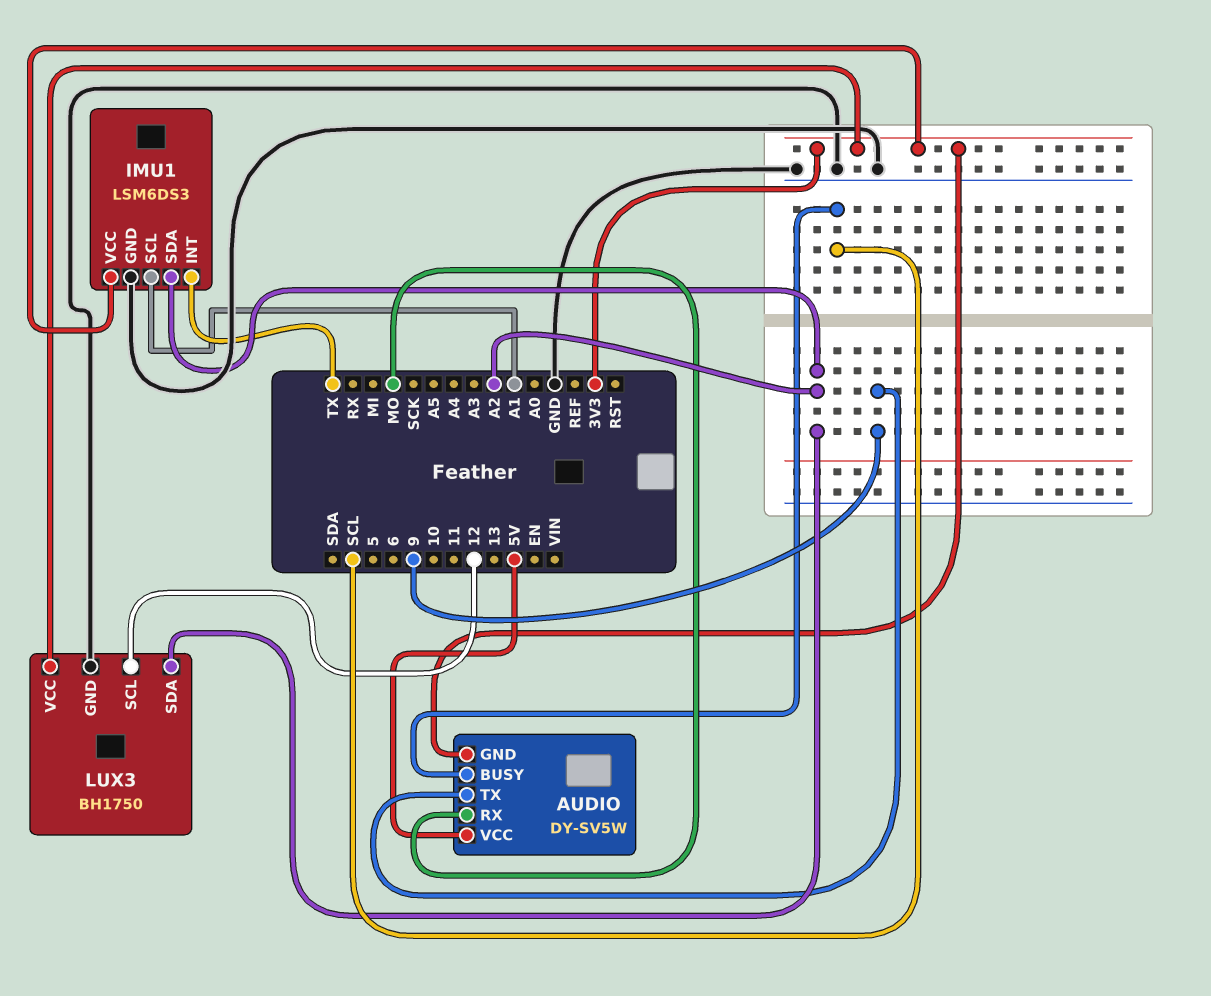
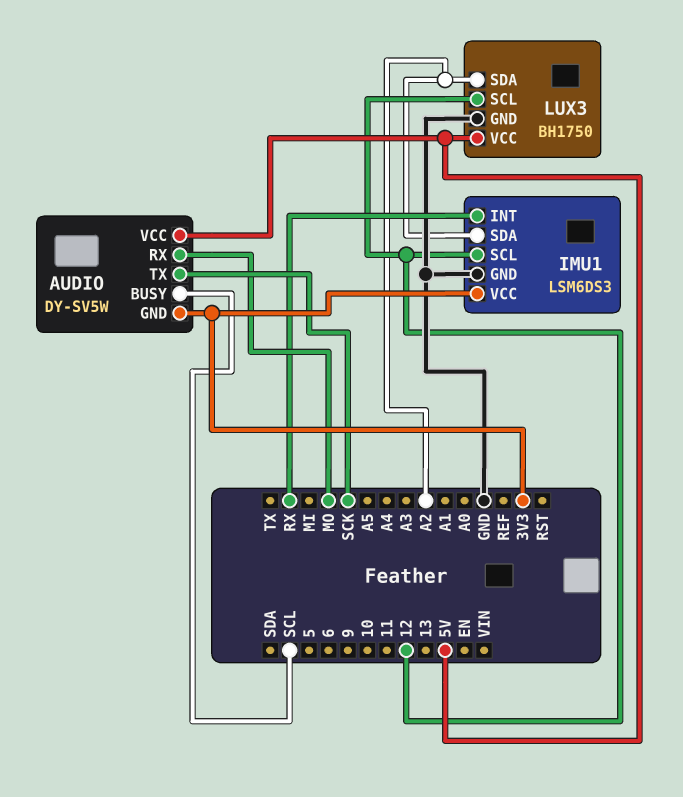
AUDIO pin TX: 9 -> SCK
IMU1 pin INT: TX -> RX
IMU1 pin SCL: A1 -> 12
LUX3 pin VCC: 3V3 -> 5V

